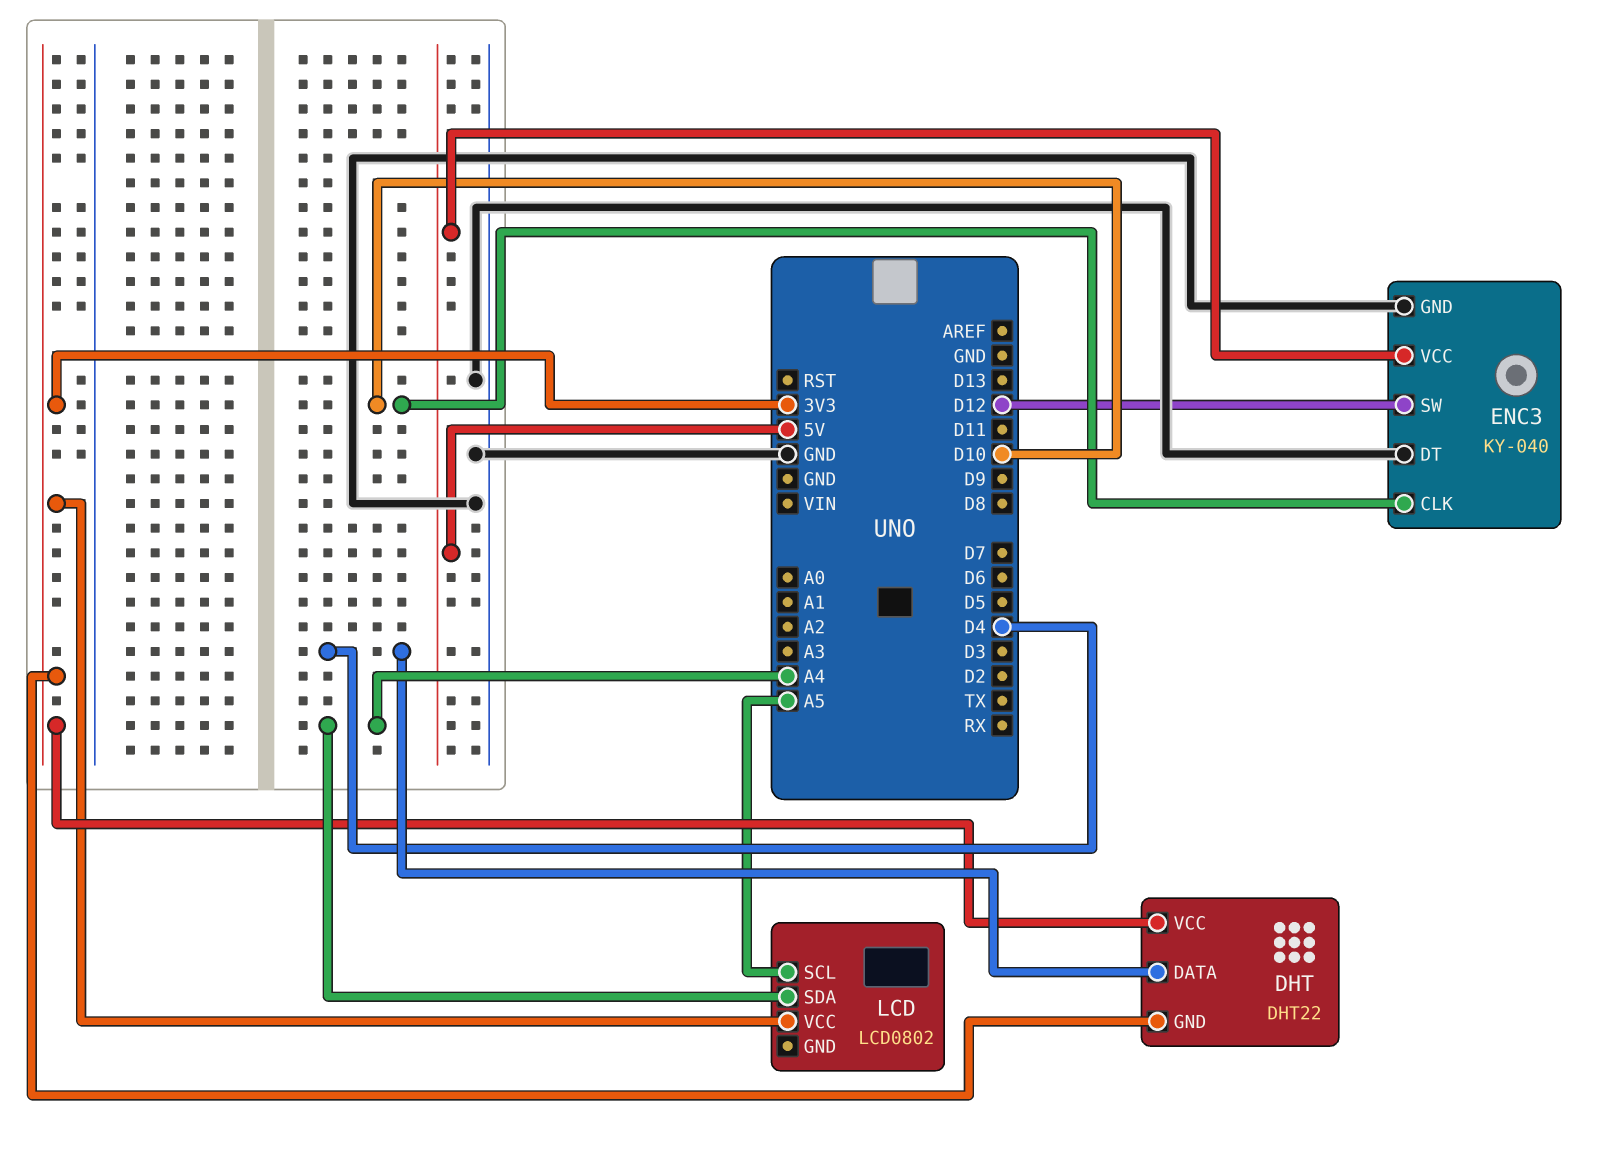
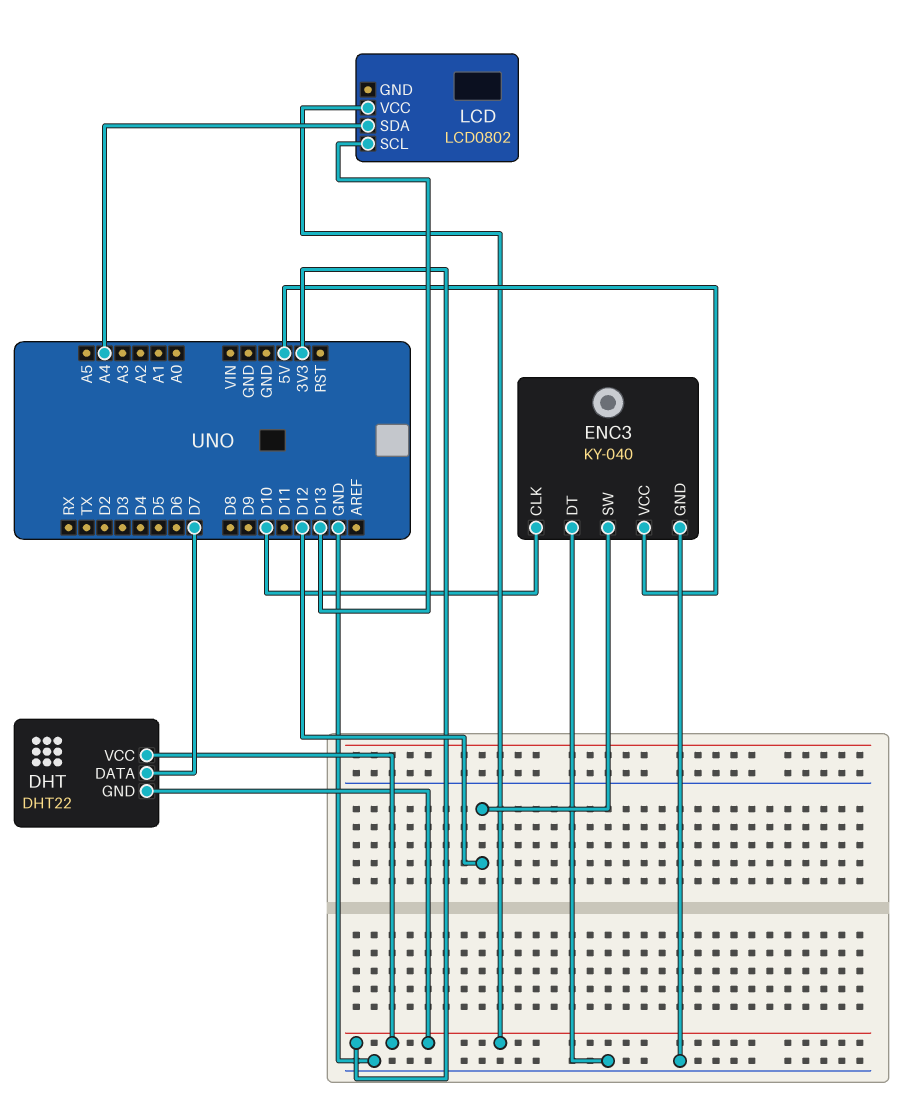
DHT pin DATA: D4 -> D7
LCD pin SCL: A5 -> D13

